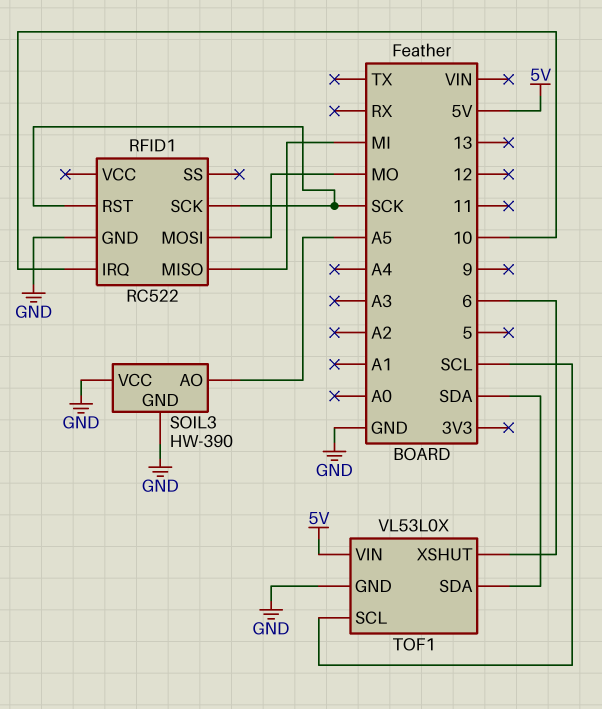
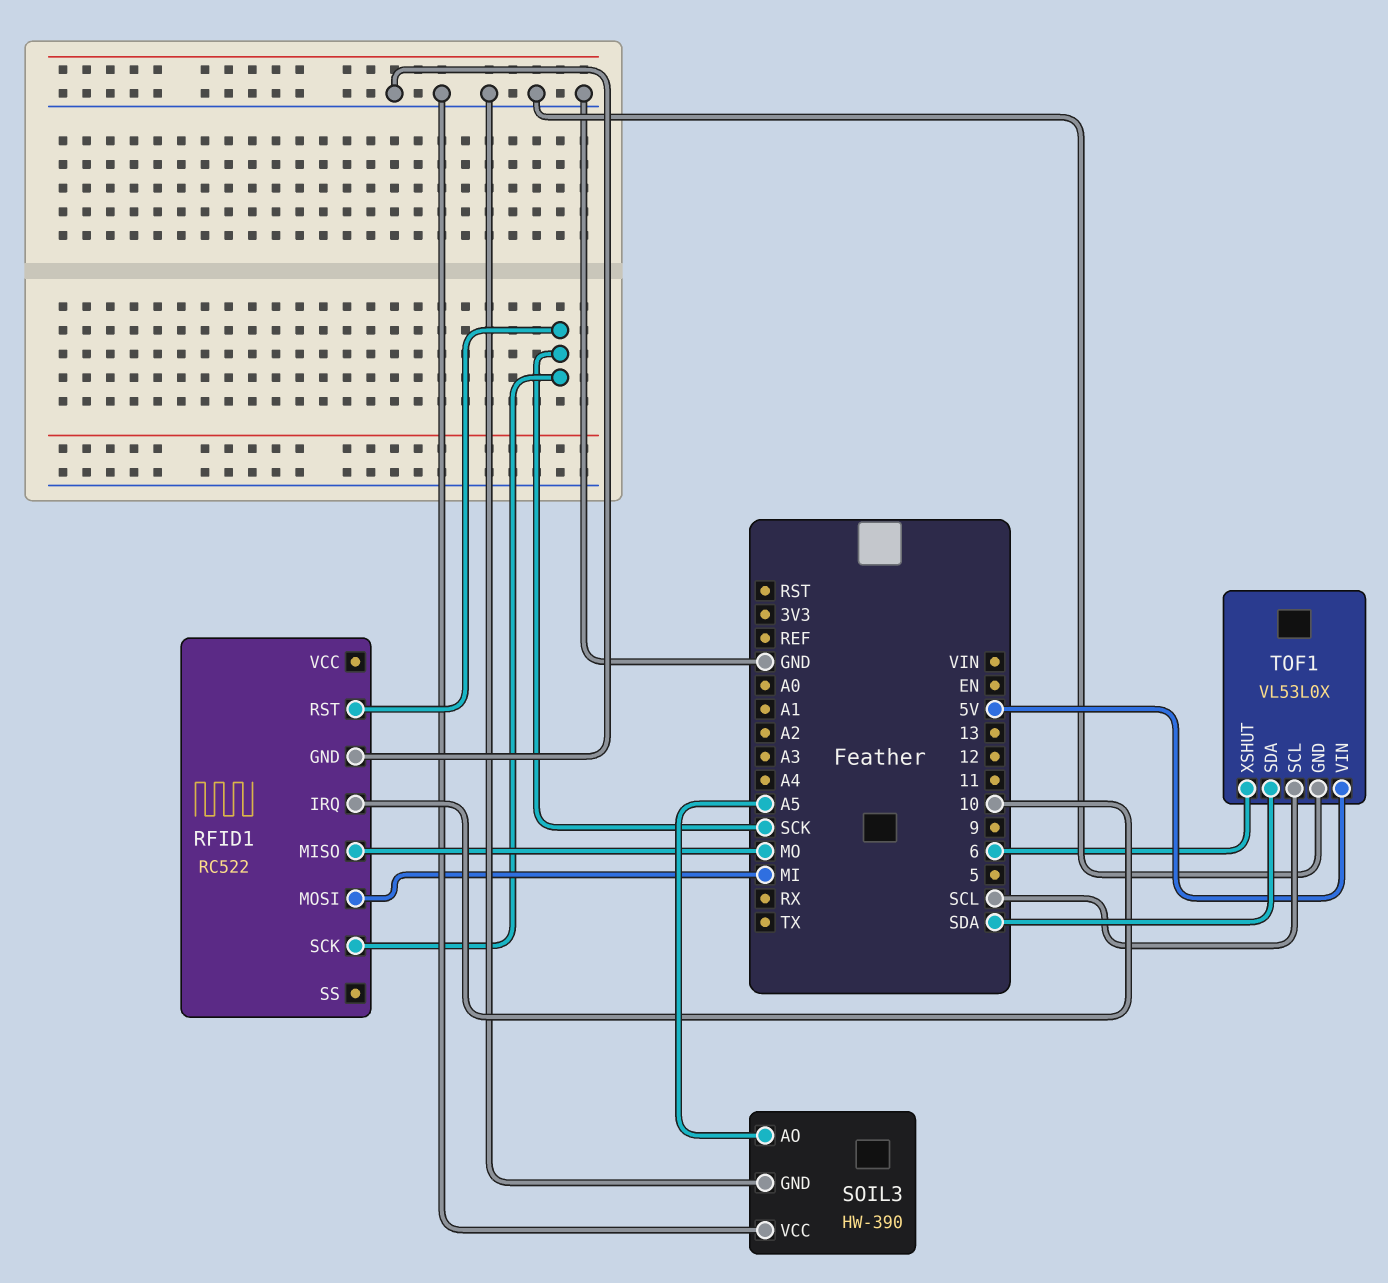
RFID1 pin MISO: MI -> MO
RFID1 pin MOSI: MO -> MI

